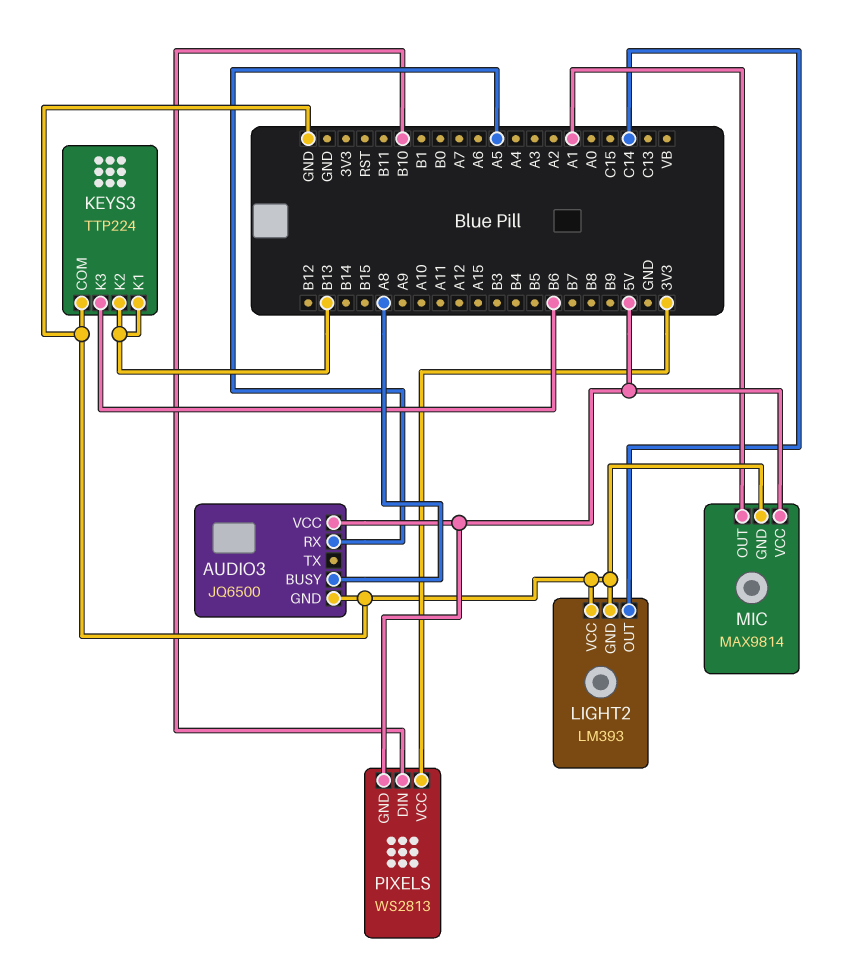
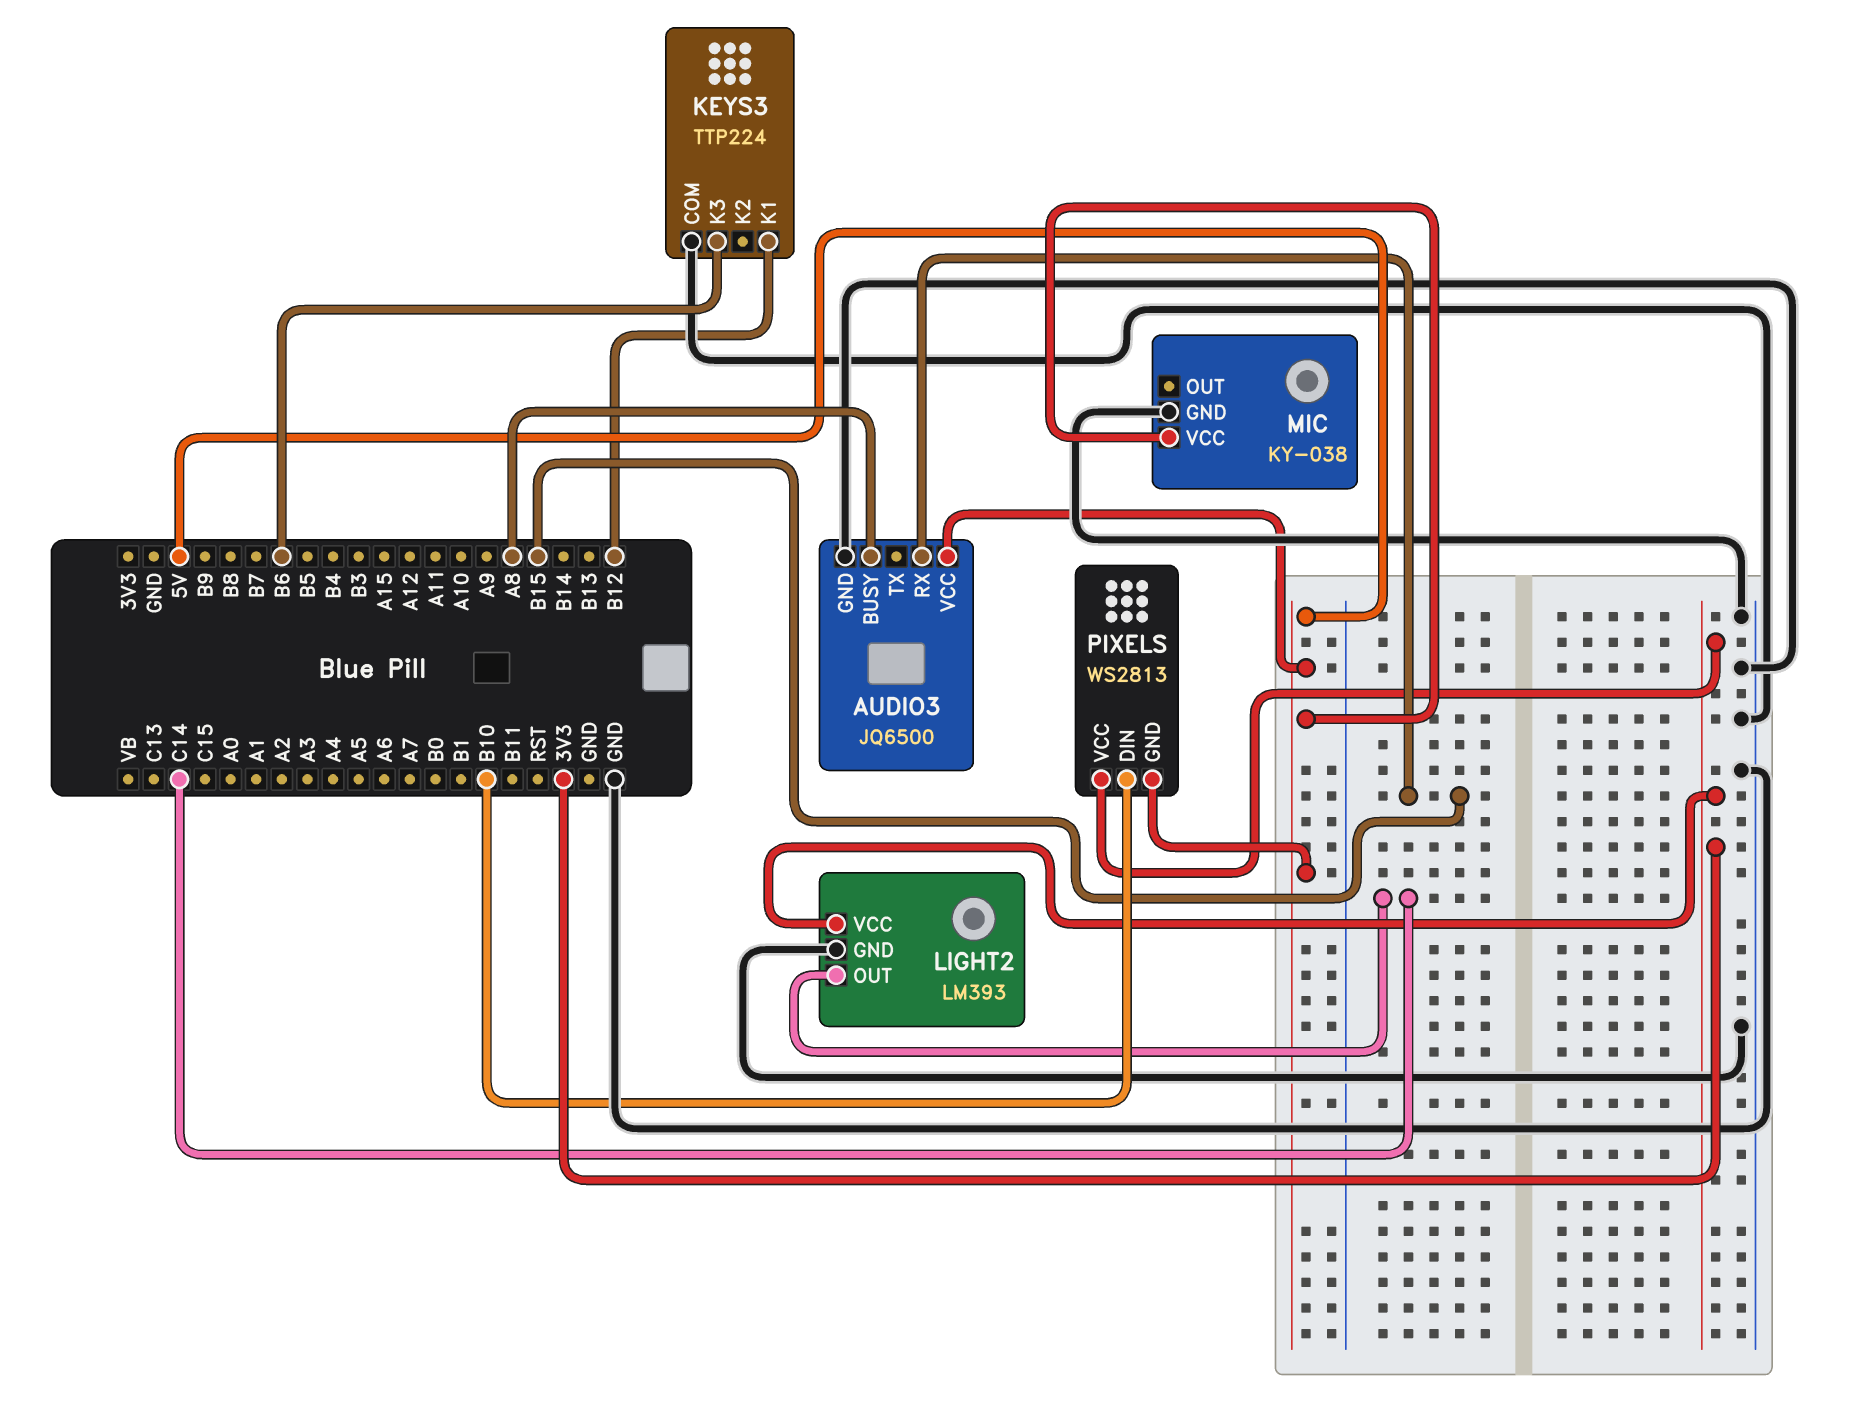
AUDIO3 pin RX: A5 -> B15
KEYS3 pin K1: B13 -> B12
KEYS3 pin K2: B13 -> none
LIGHT2 pin VCC: GND -> 3V3
MIC: MAX9814 -> KY-038
MIC pin OUT: A1 -> none

